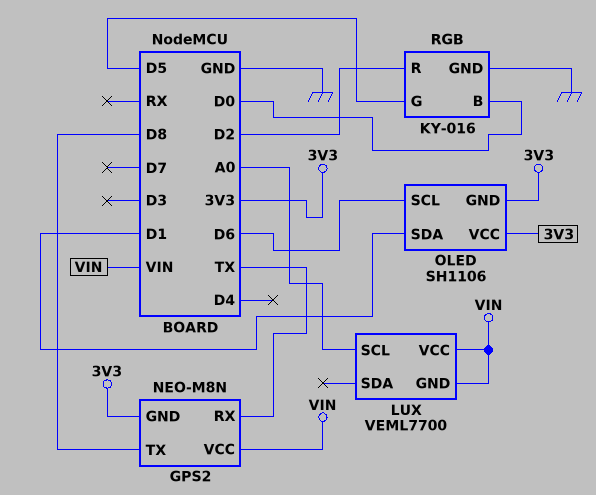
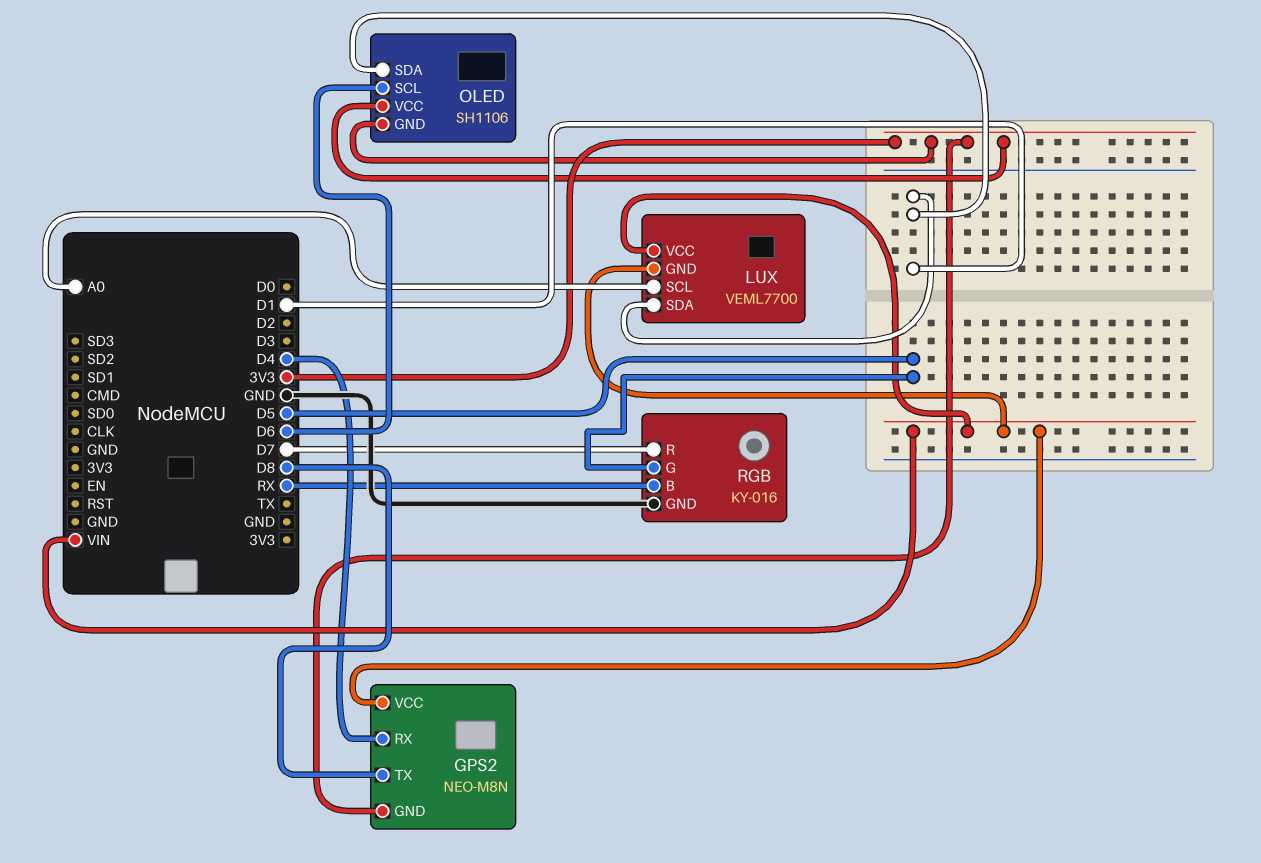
GPS2 pin RX: TX -> D4
LUX pin SDA: none -> D1
RGB pin B: D0 -> RX
RGB pin R: D2 -> D7

